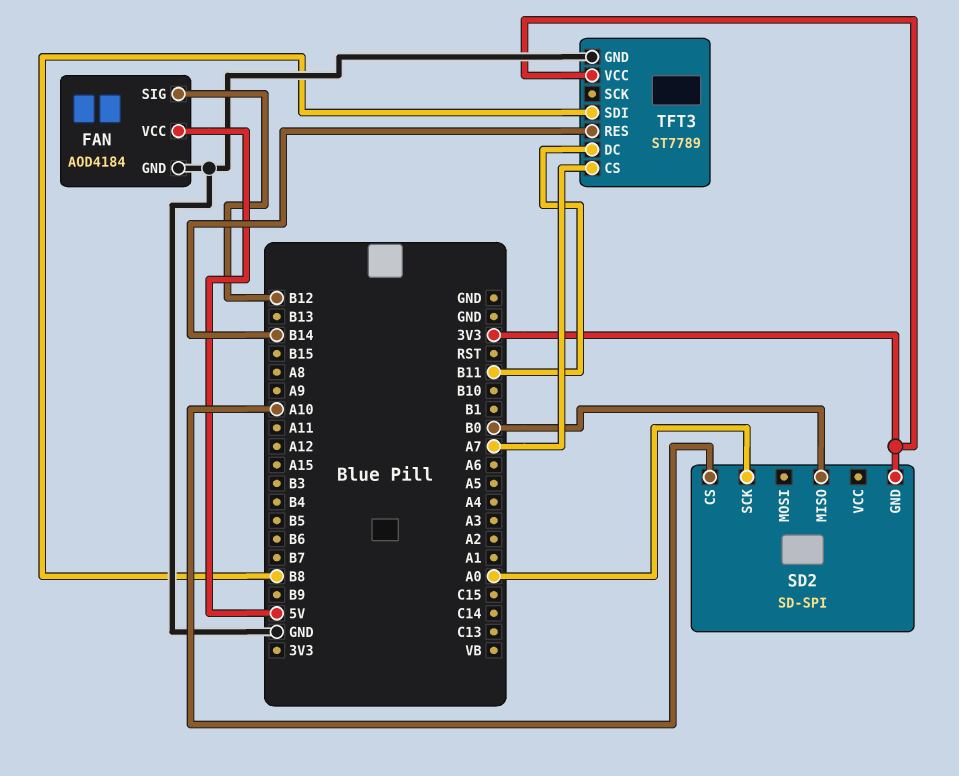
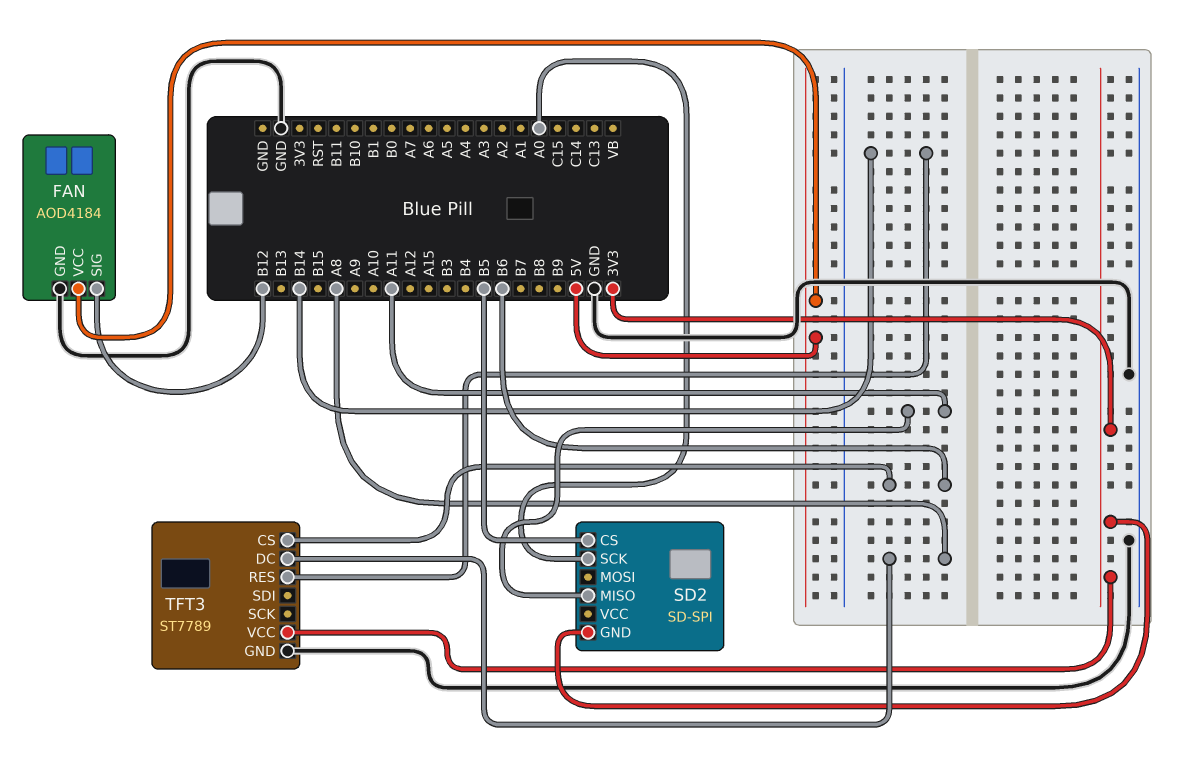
SD2 pin CS: A10 -> B5
SD2 pin MISO: B0 -> A11
TFT3 pin CS: A7 -> B6
TFT3 pin DC: B11 -> A8
TFT3 pin SDI: B8 -> none

